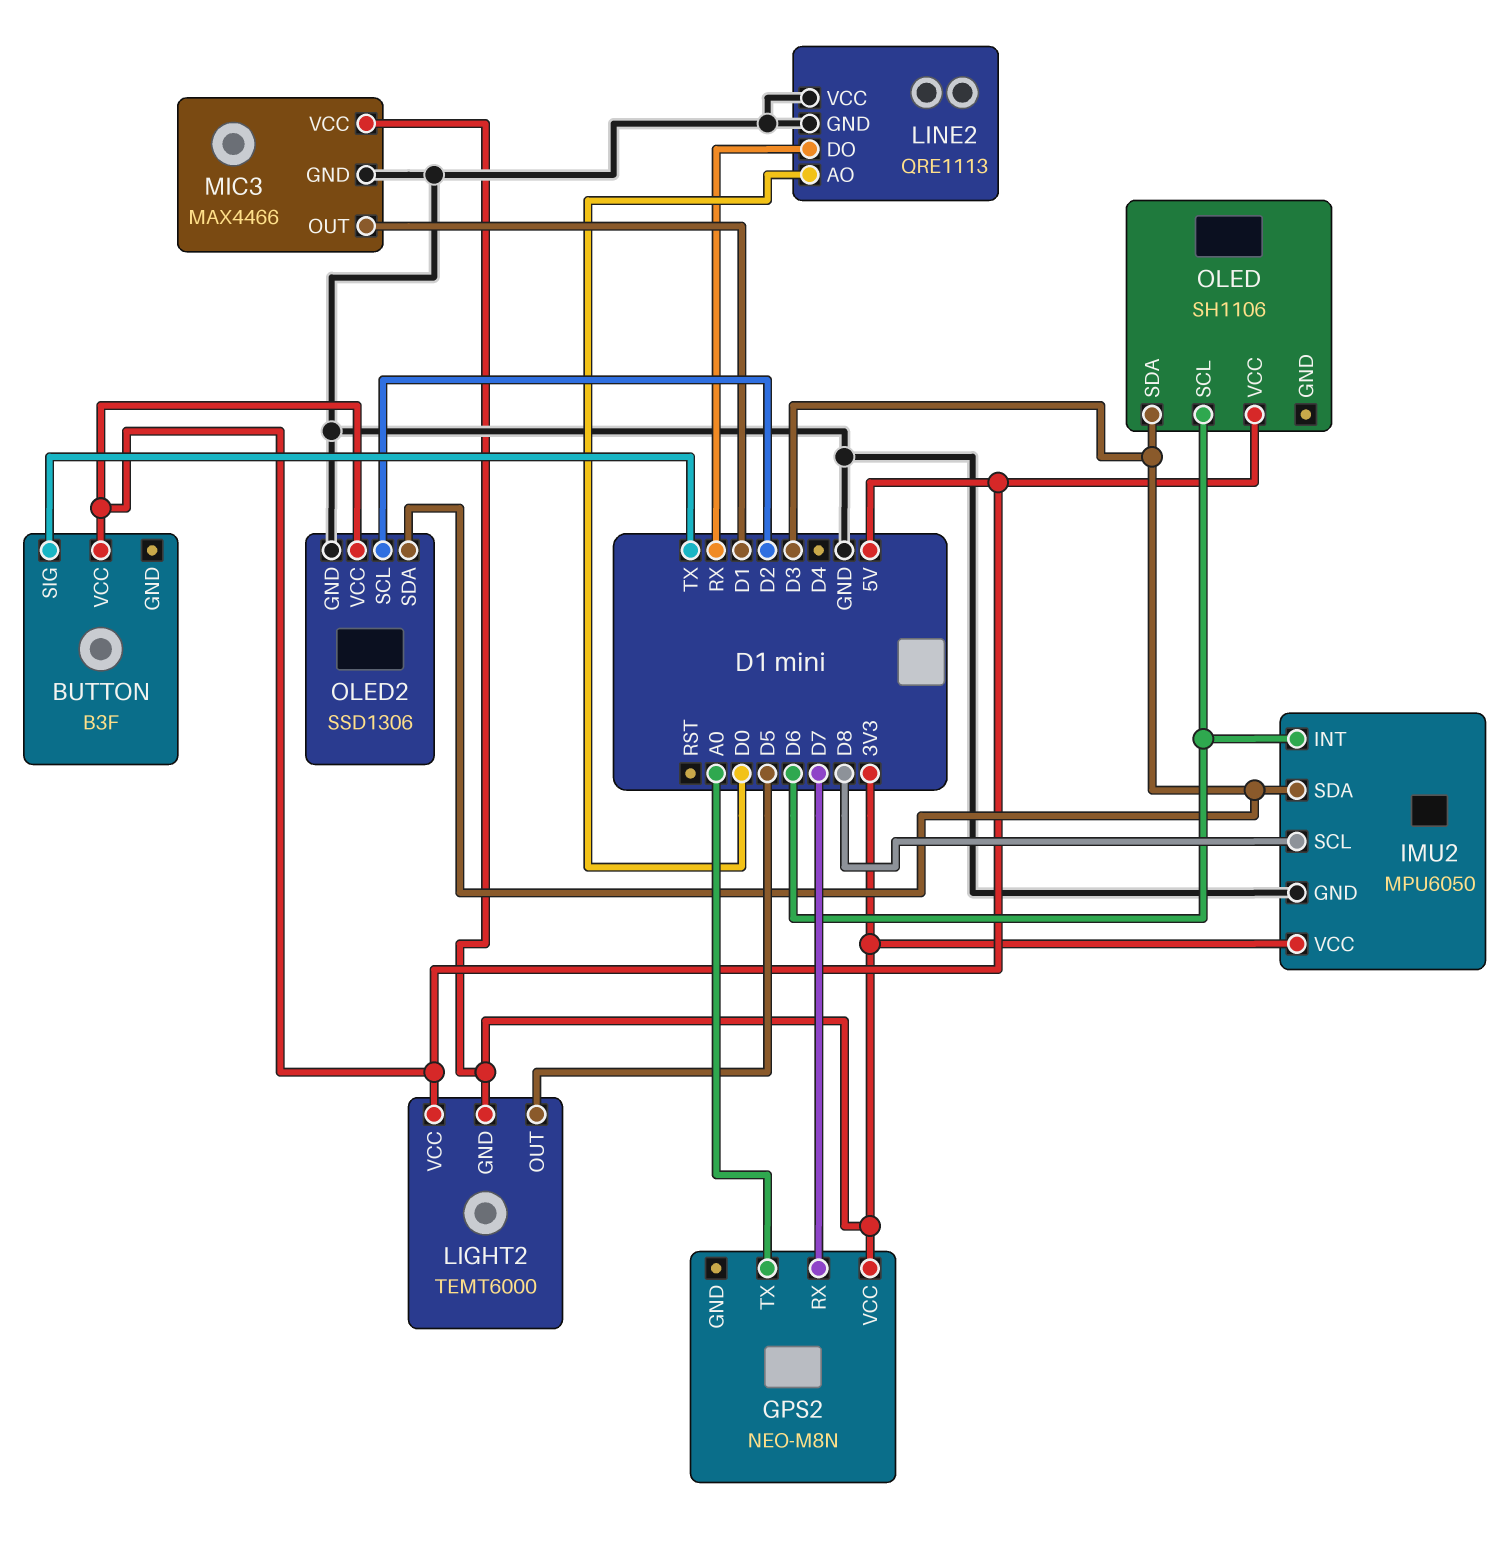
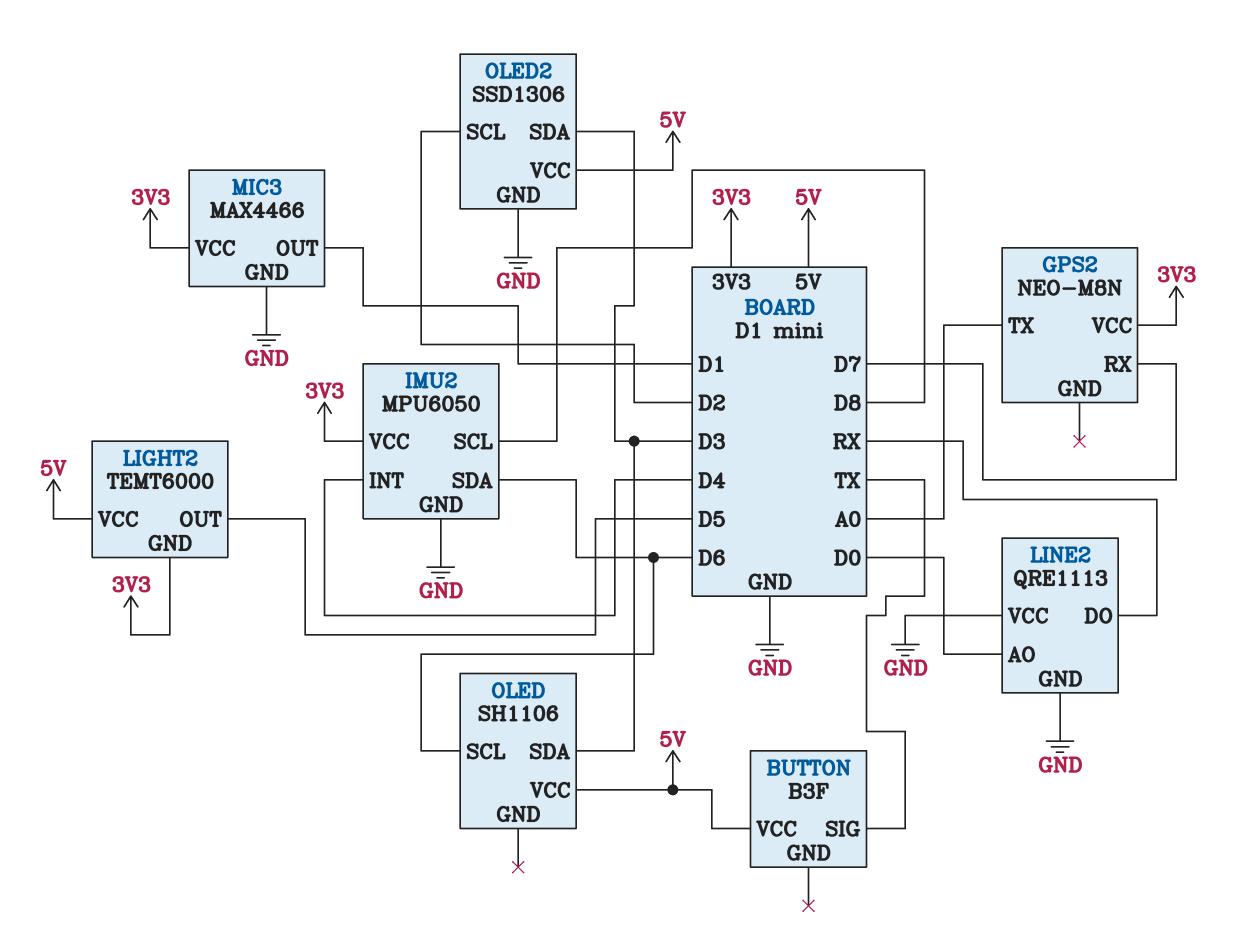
IMU2 pin INT: D6 -> D4
IMU2 pin SDA: D3 -> D6

